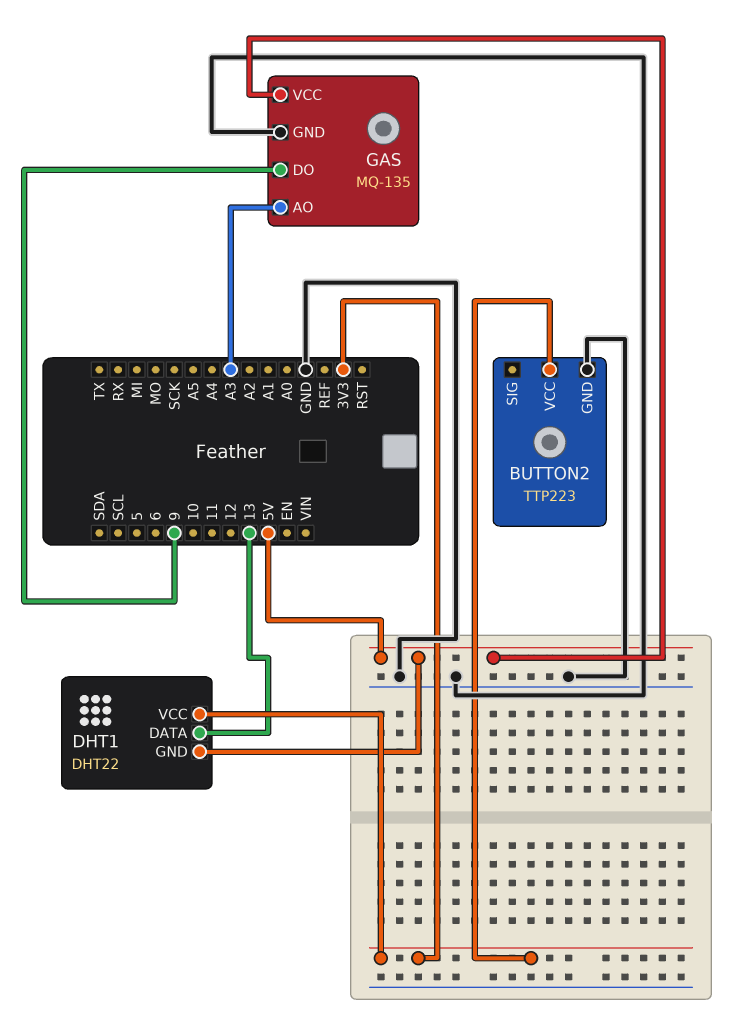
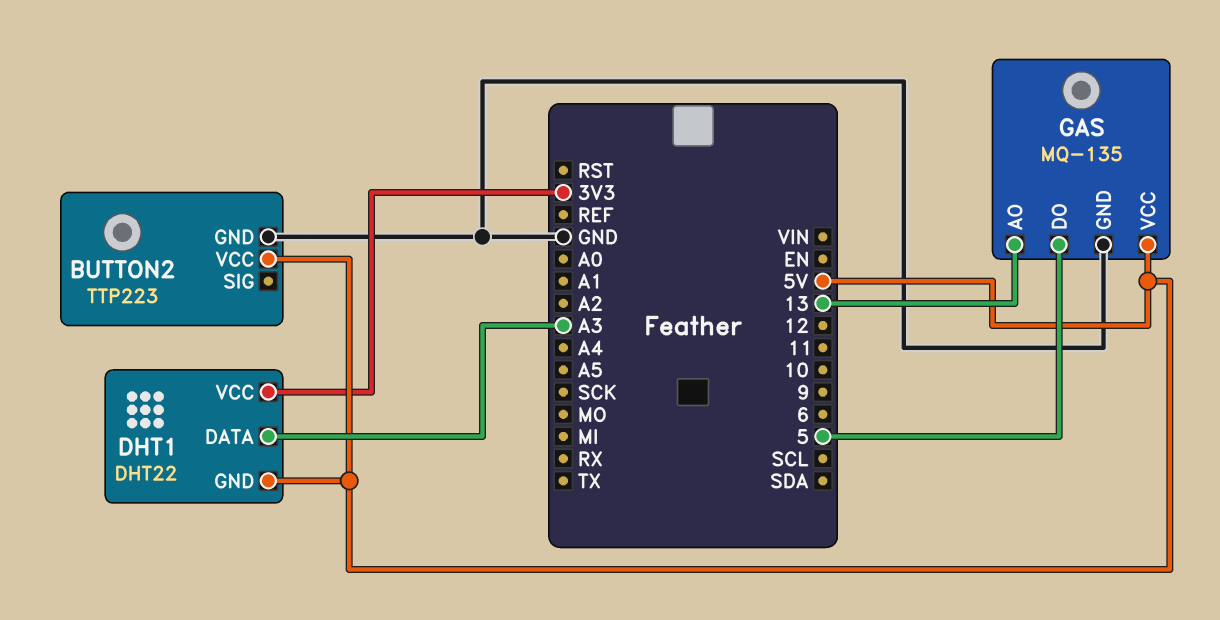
BUTTON2 pin VCC: 3V3 -> 5V
DHT1 pin DATA: 13 -> A3
GAS pin AO: A3 -> 13
GAS pin DO: 9 -> 5

